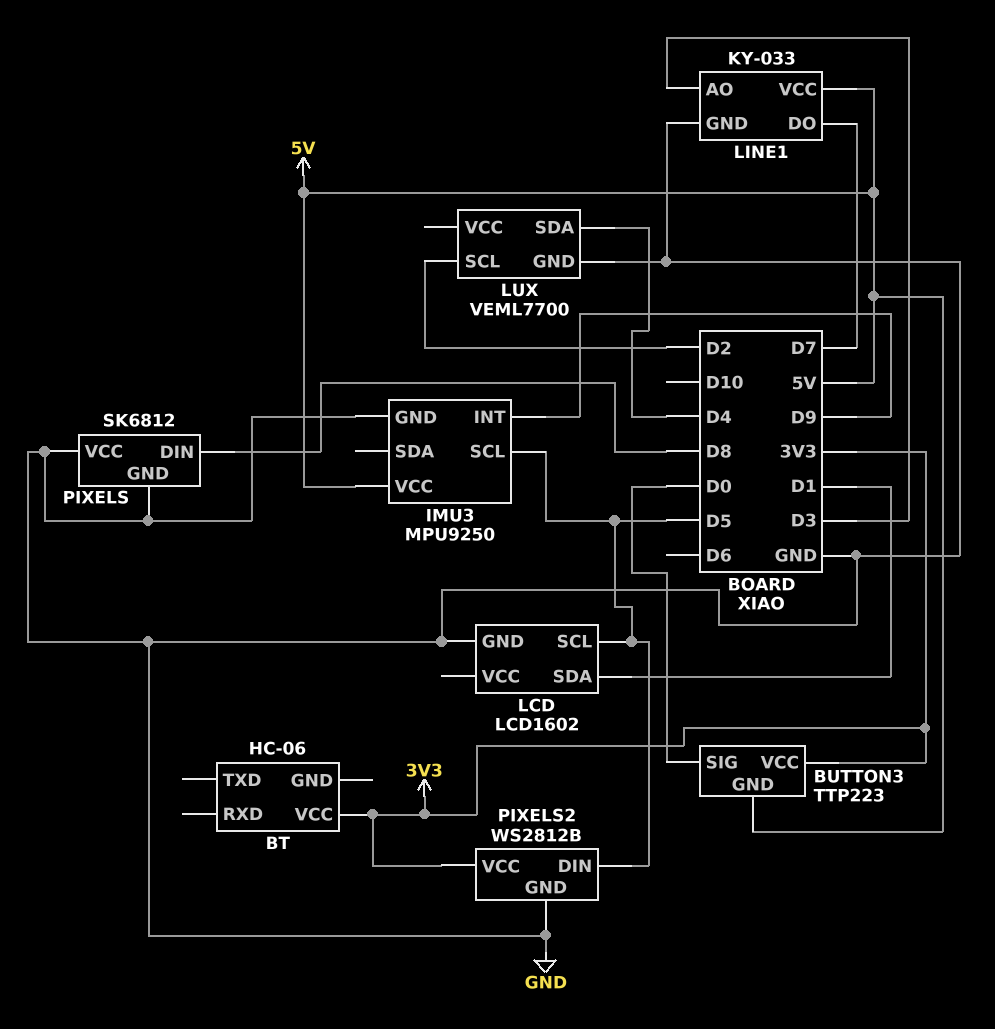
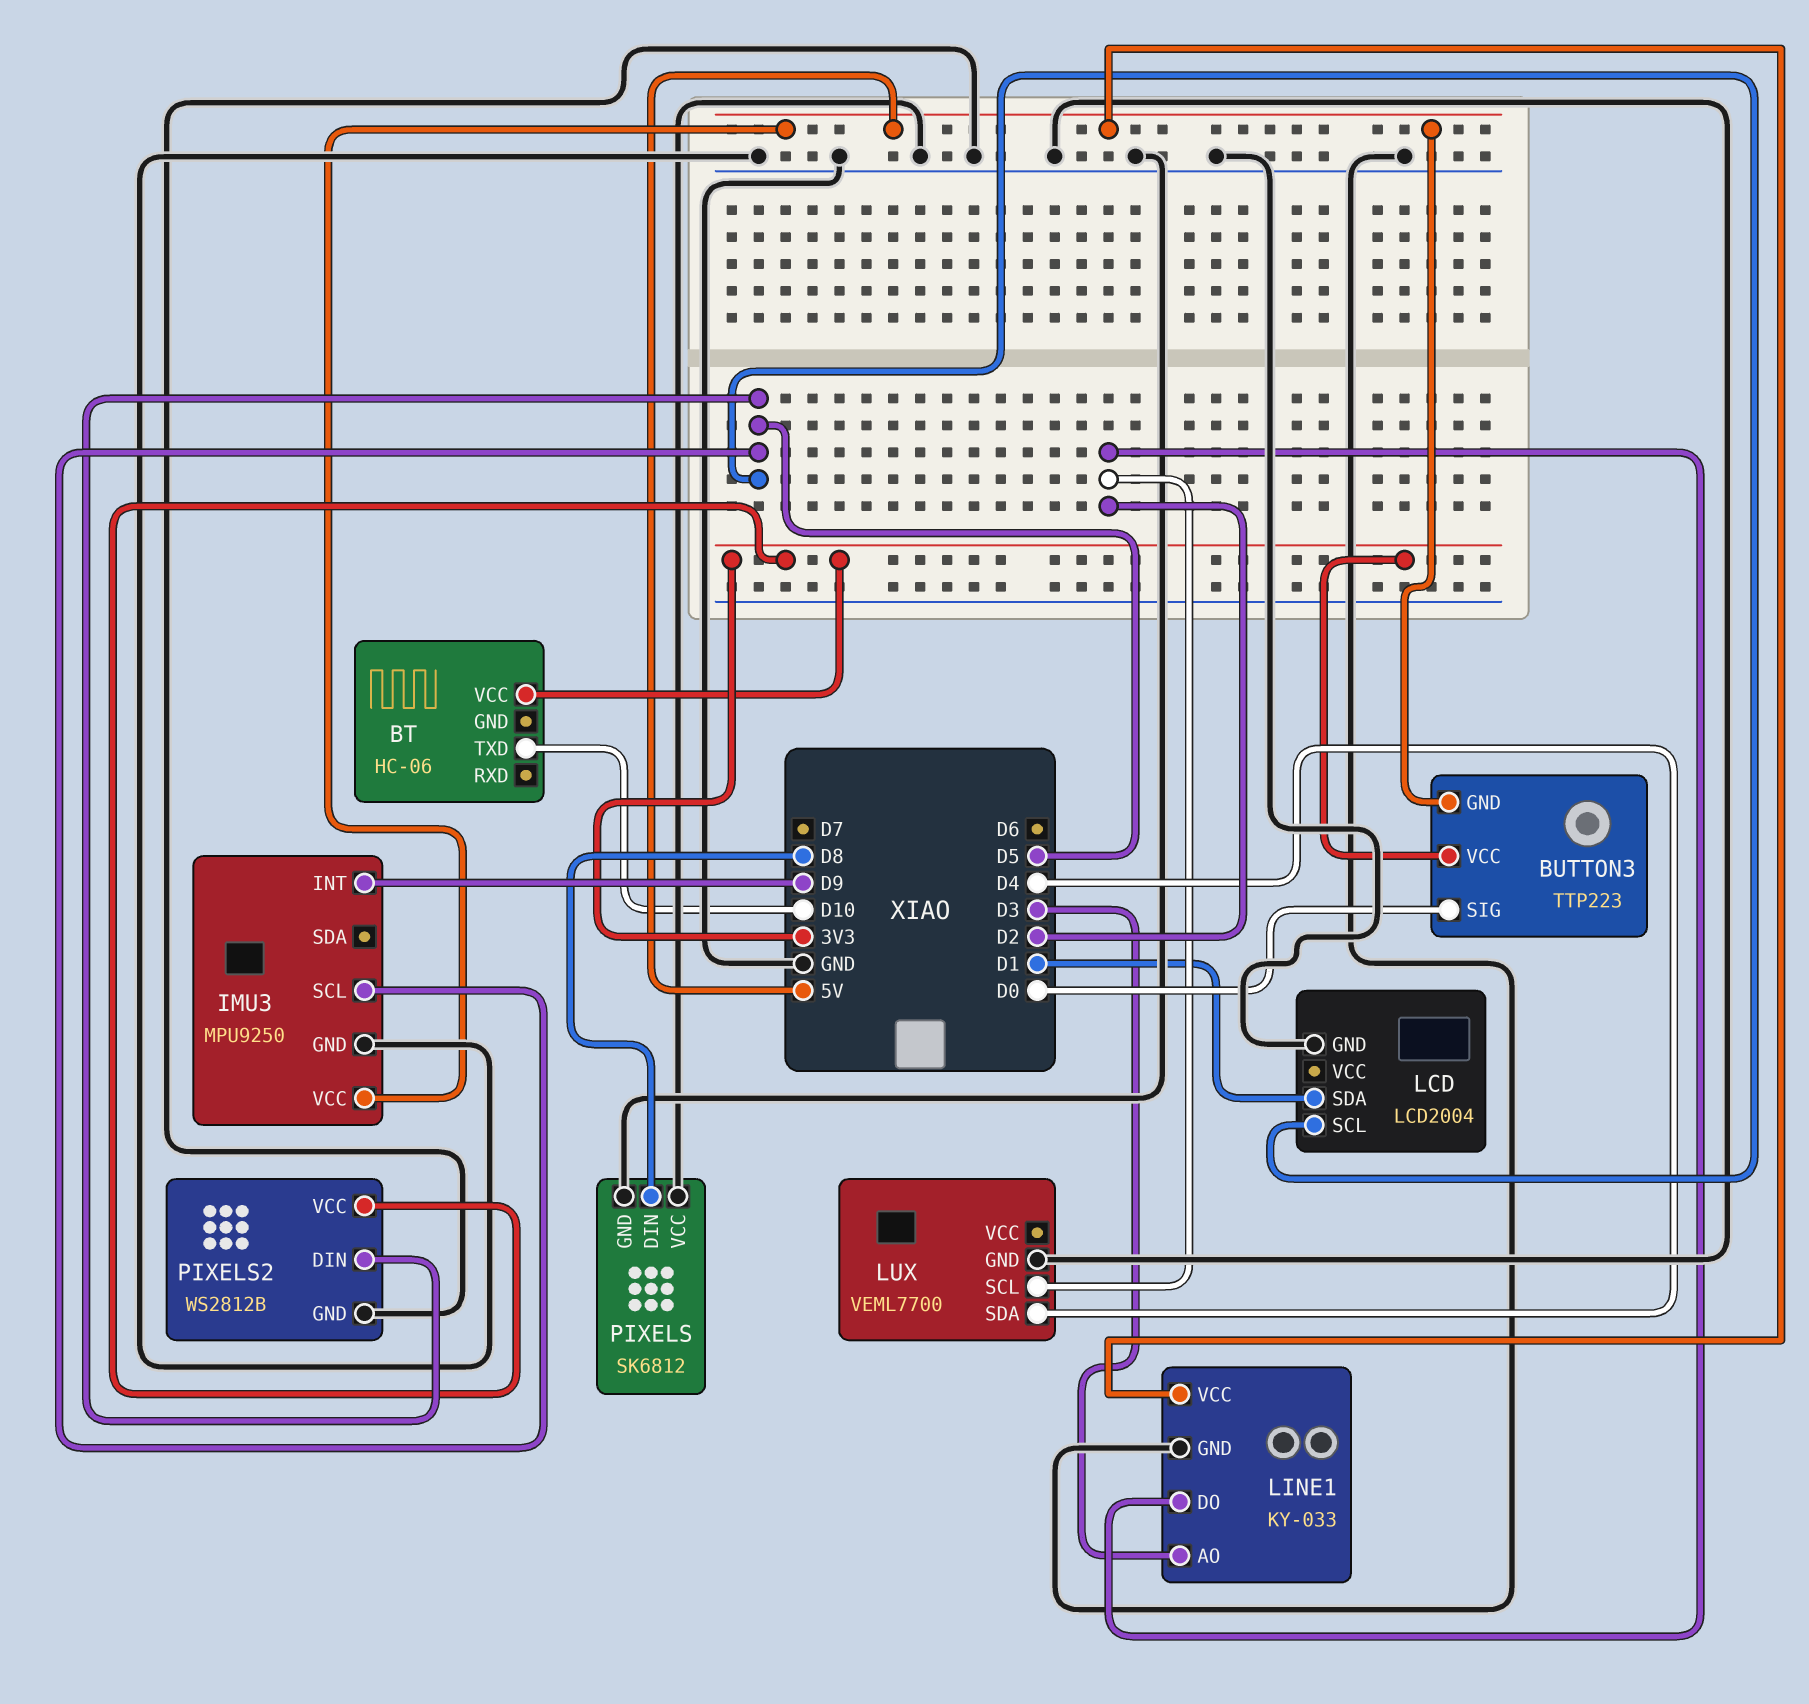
BT pin TXD: none -> D10
LCD: LCD1602 -> LCD2004
LINE1 pin DO: D7 -> D2

